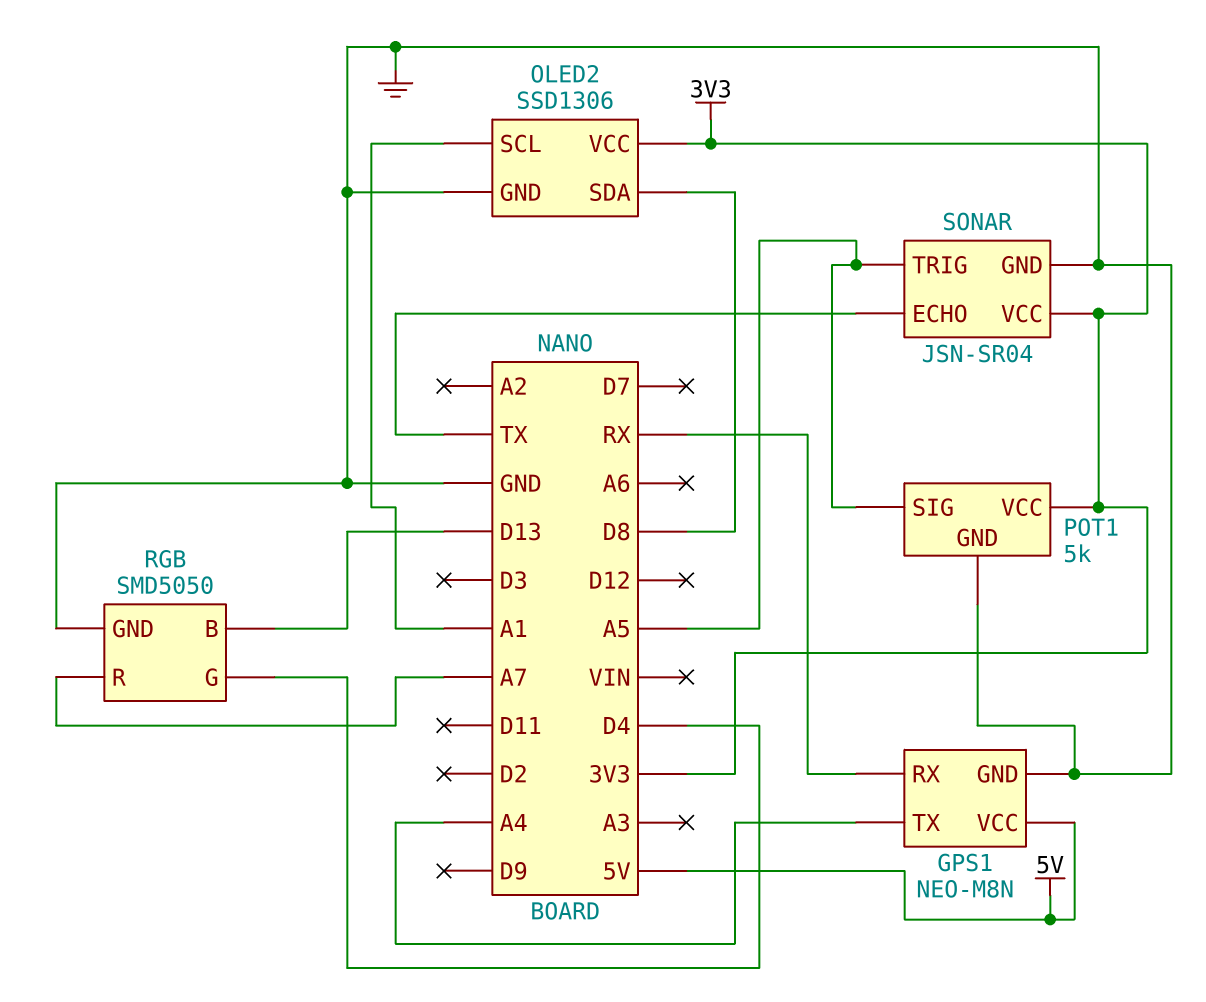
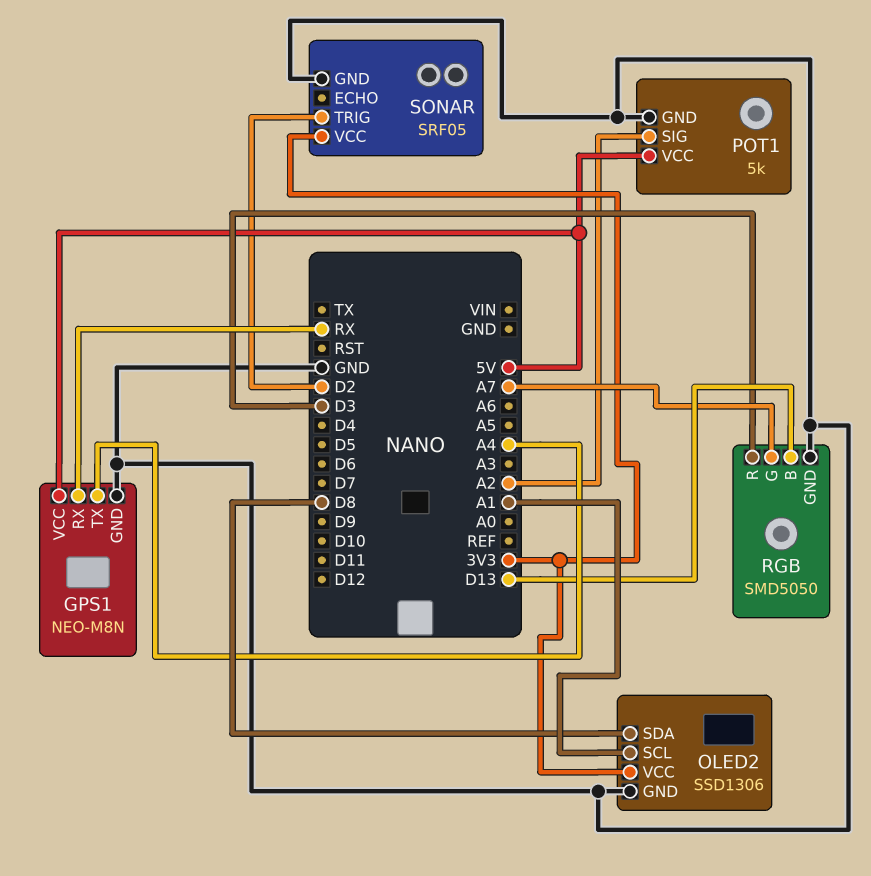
POT1 pin SIG: A5 -> A2
POT1 pin VCC: 3V3 -> 5V
RGB pin G: D4 -> A7
RGB pin R: A7 -> D3
SONAR: JSN-SR04 -> SRF05
SONAR pin ECHO: TX -> none
SONAR pin TRIG: A5 -> D2

